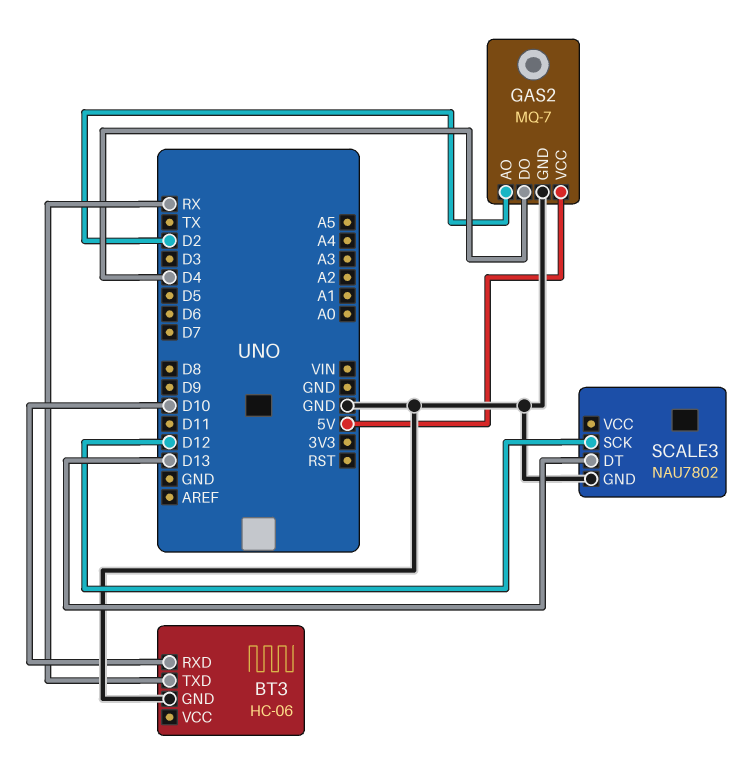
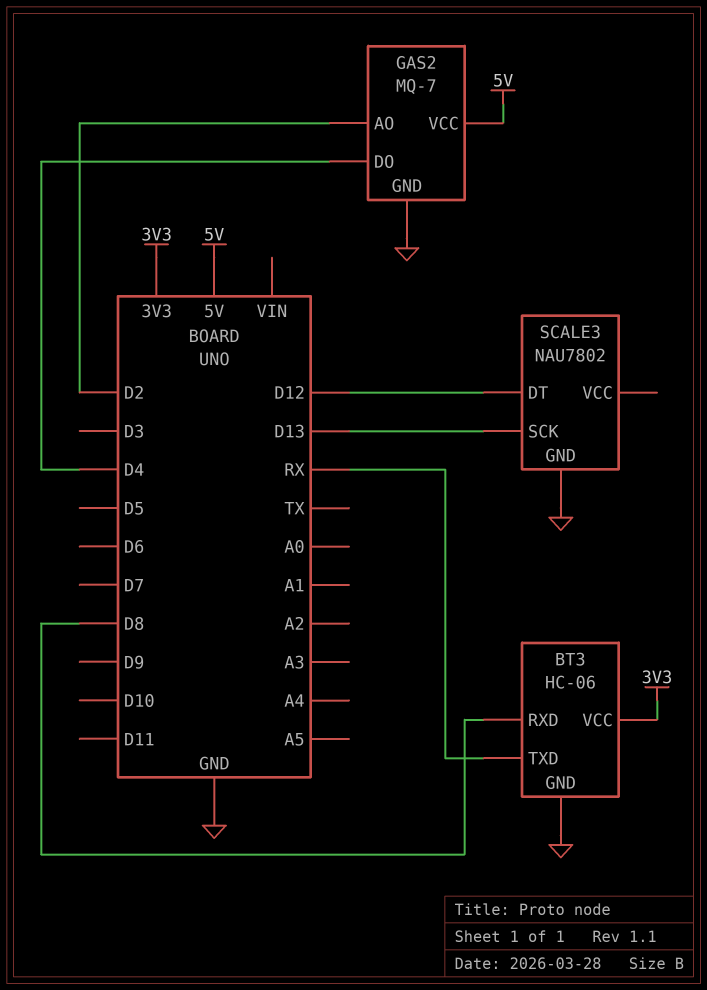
BT3 pin RXD: D10 -> D8
BT3 pin VCC: none -> 3V3
SCALE3 pin DT: D13 -> D12
SCALE3 pin SCK: D12 -> D13

